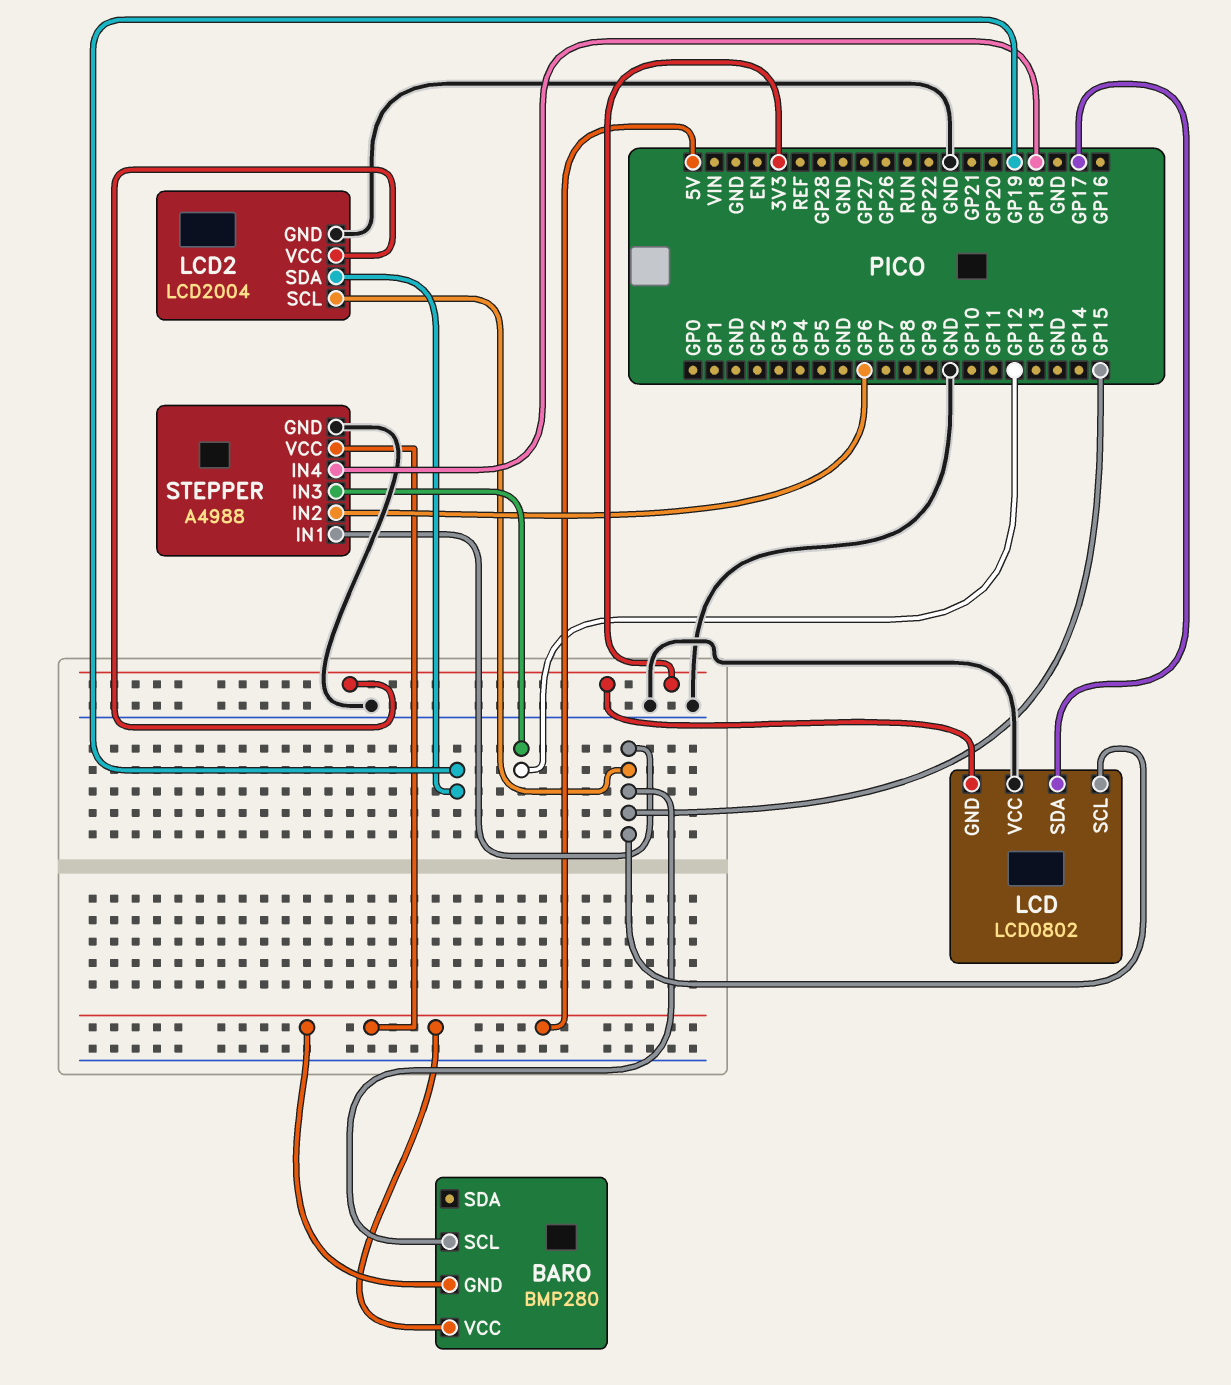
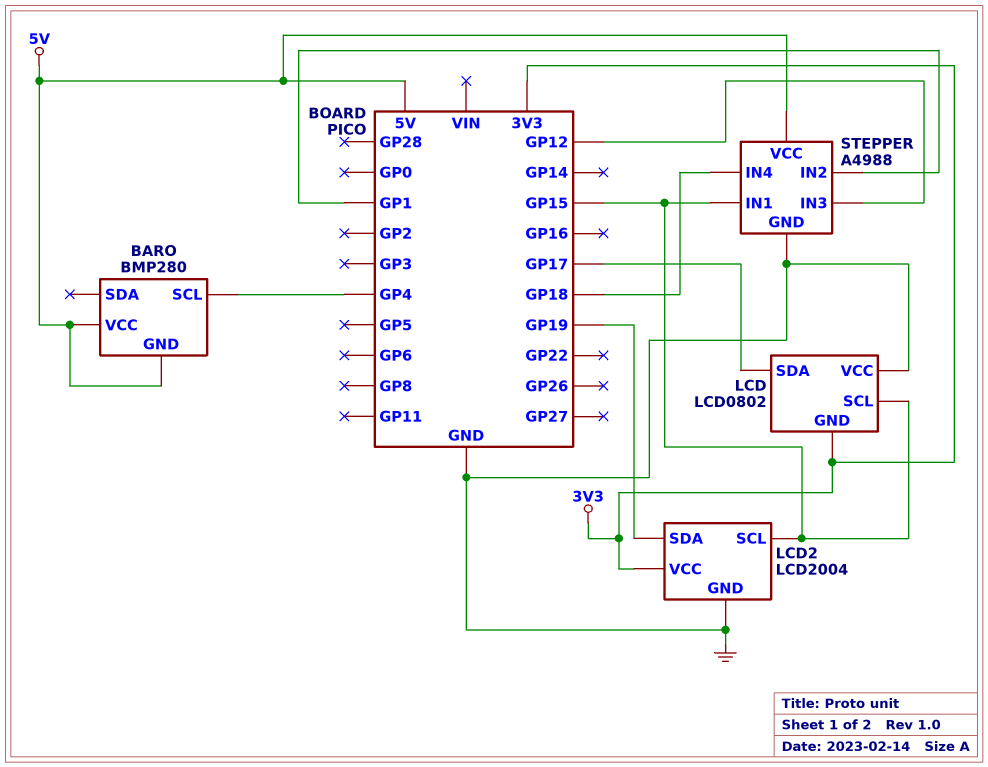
BARO pin SCL: GP15 -> GP4
STEPPER pin IN2: GP6 -> GP1

